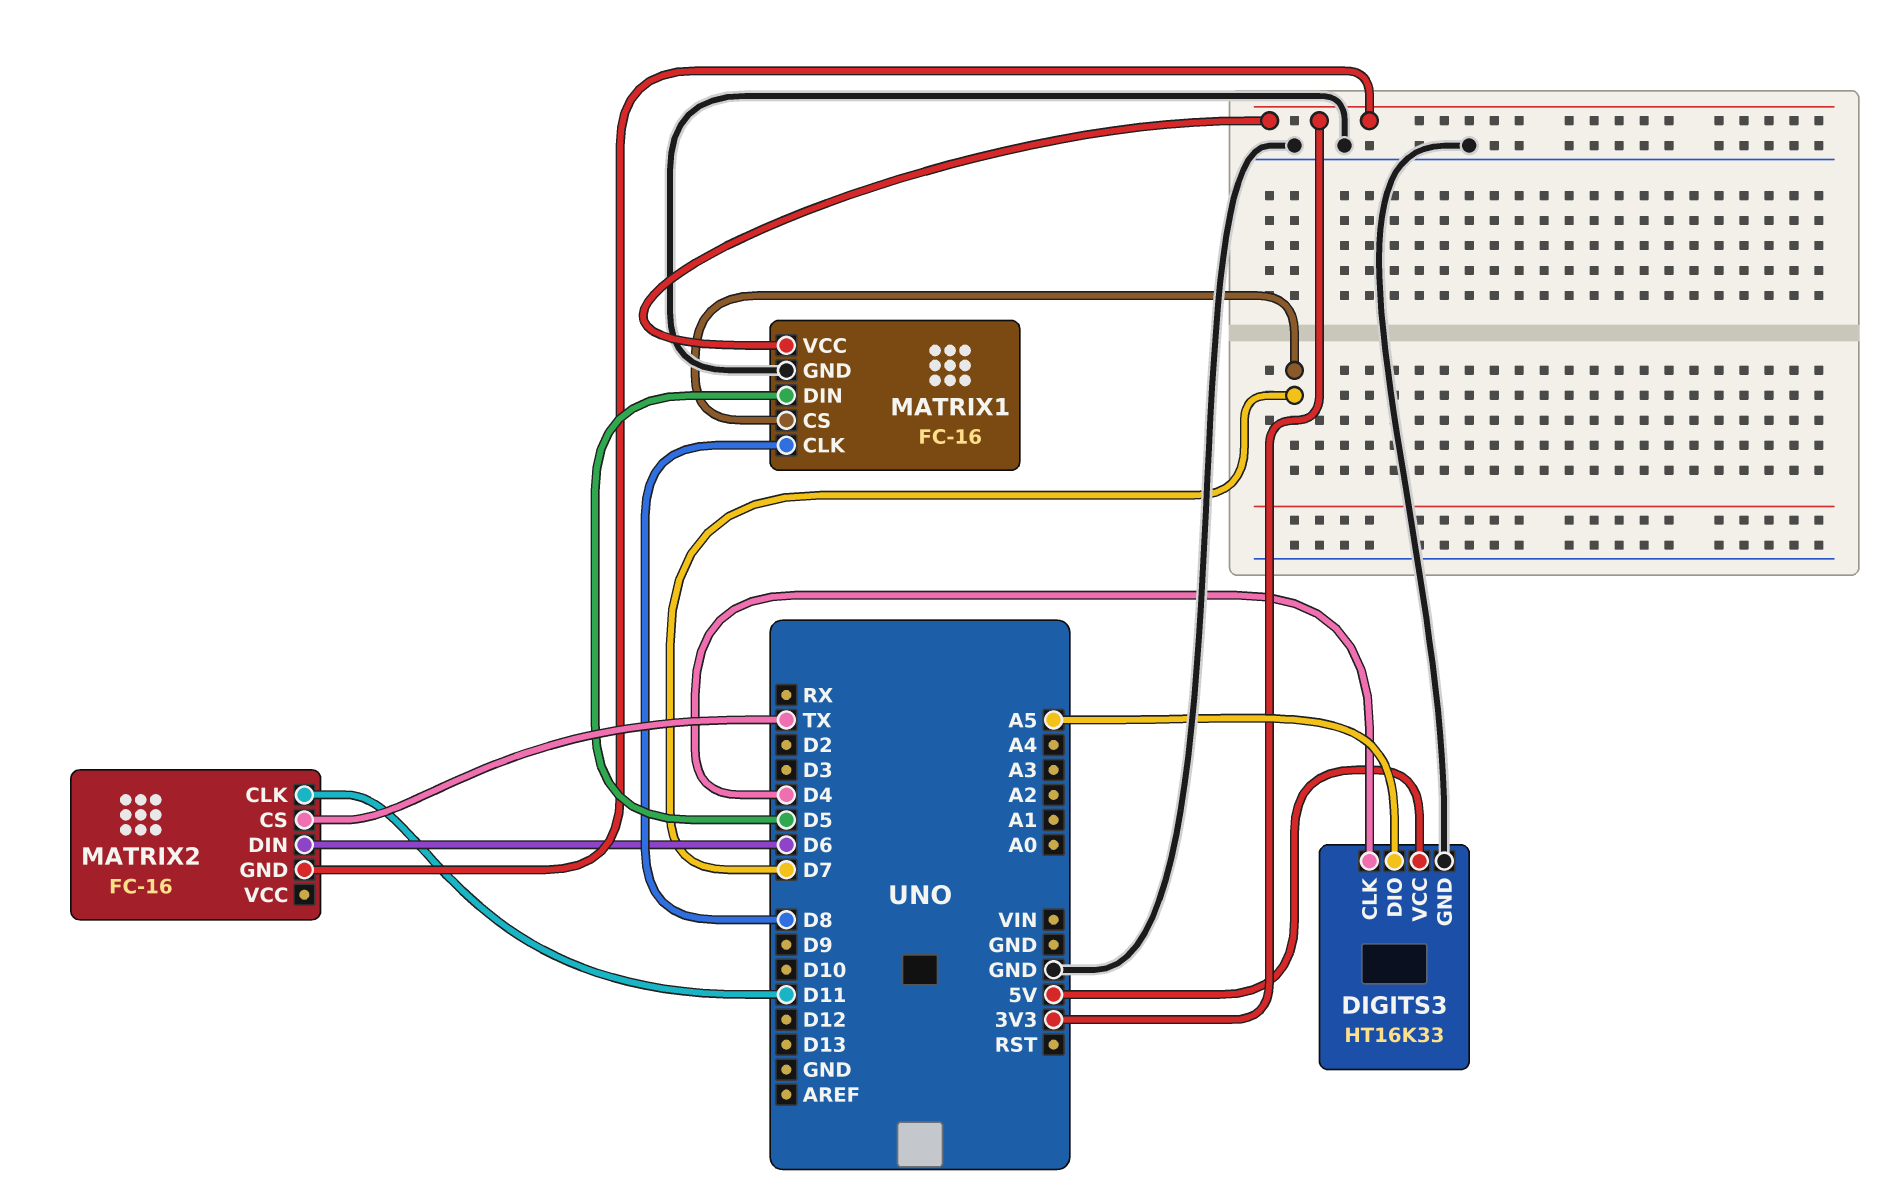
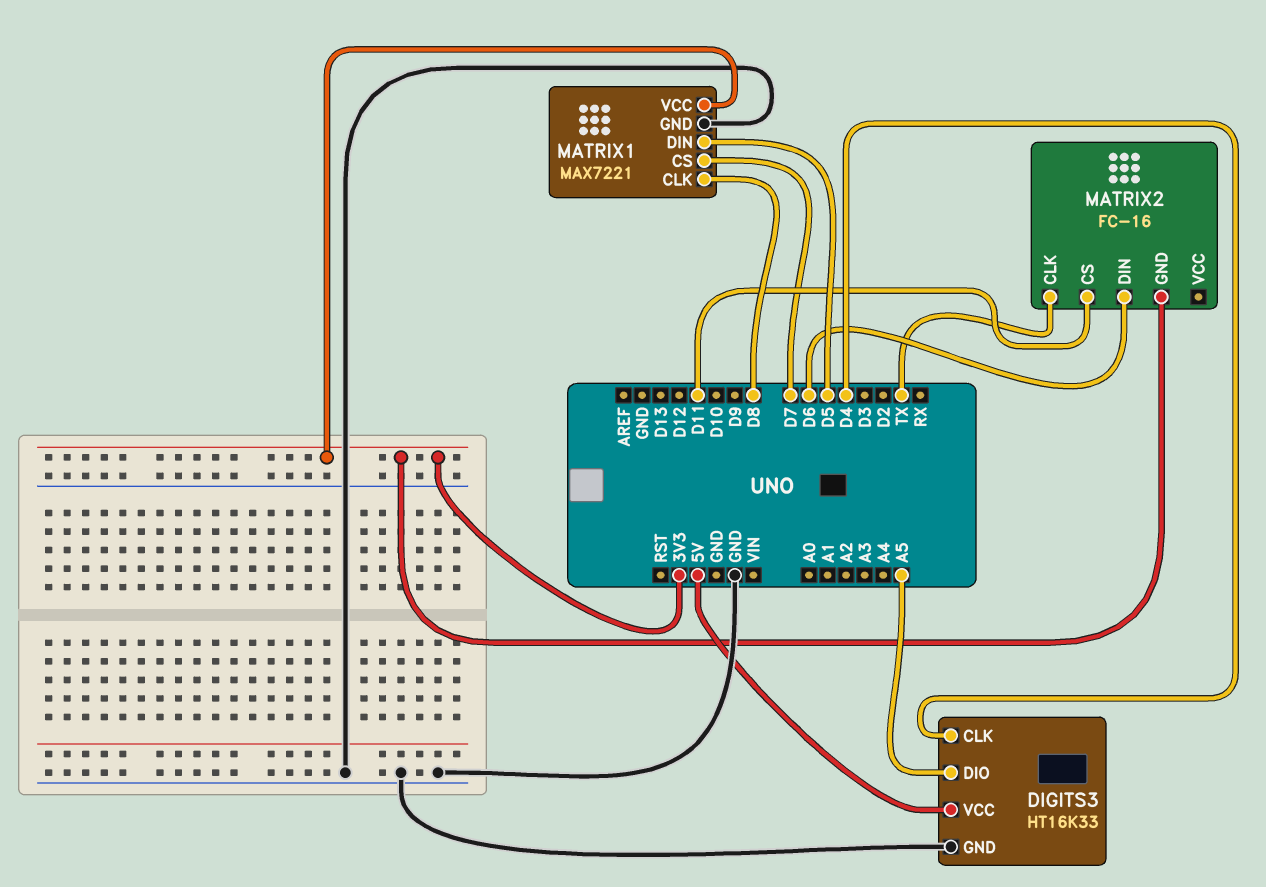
MATRIX1: FC-16 -> MAX7221
MATRIX2 pin CLK: D11 -> TX
MATRIX2 pin CS: TX -> D11

